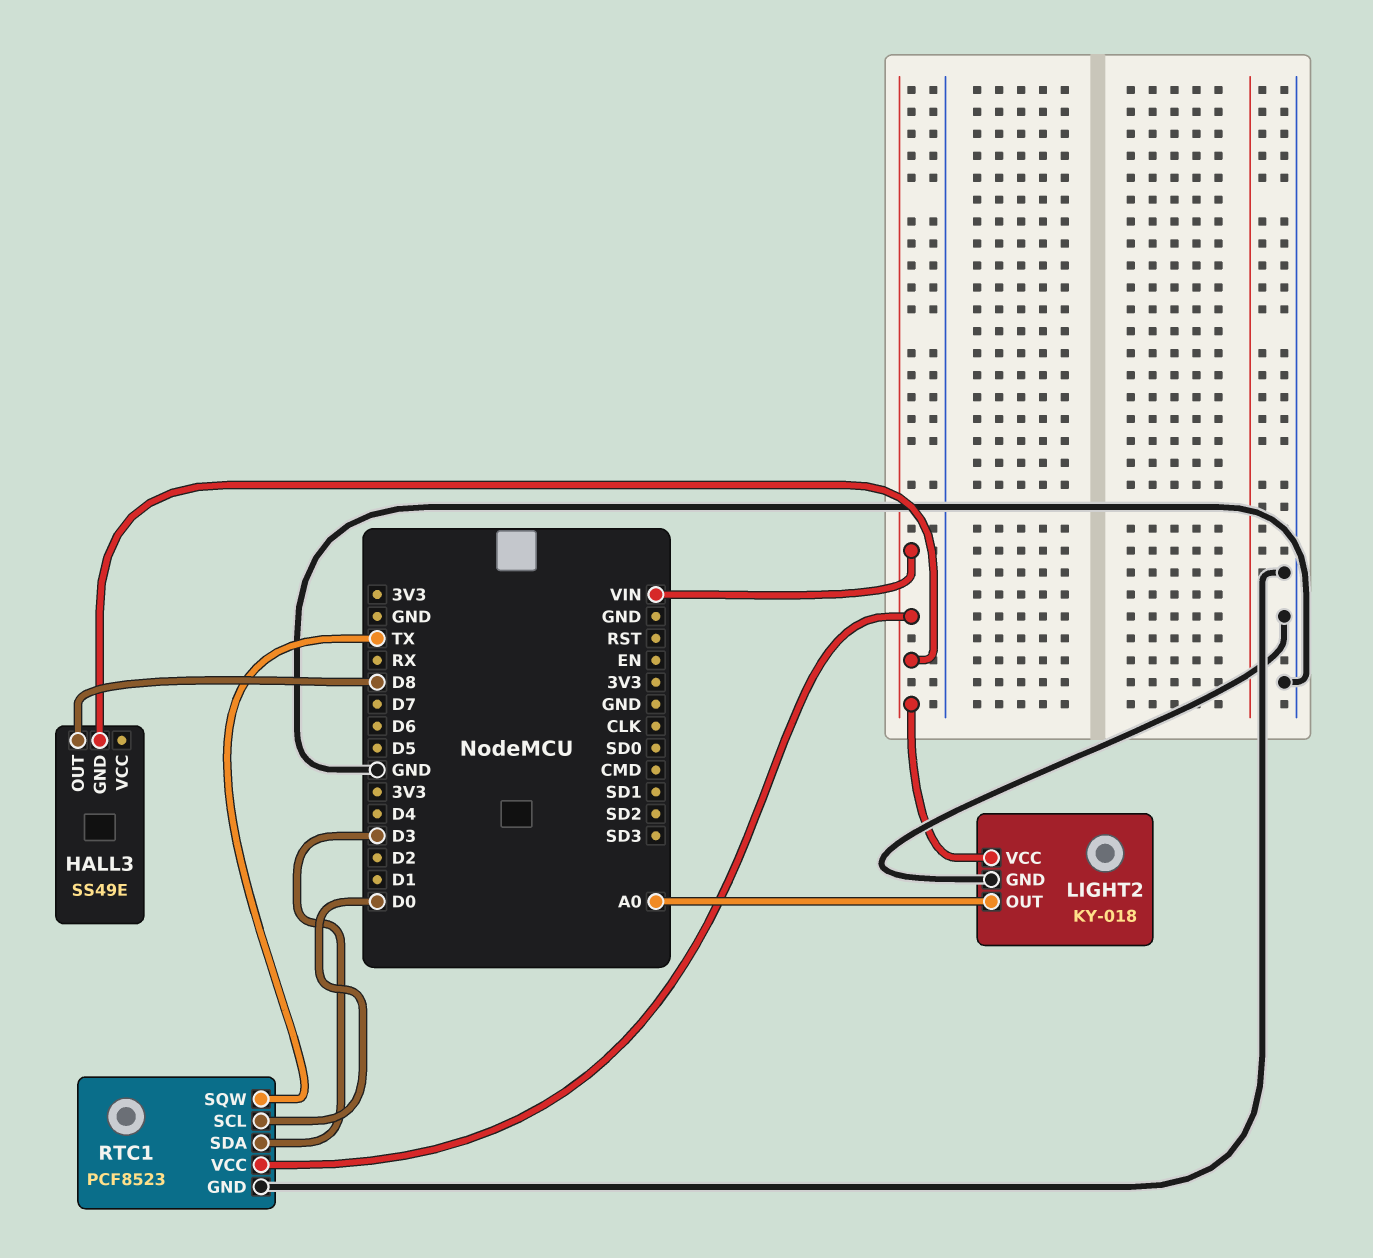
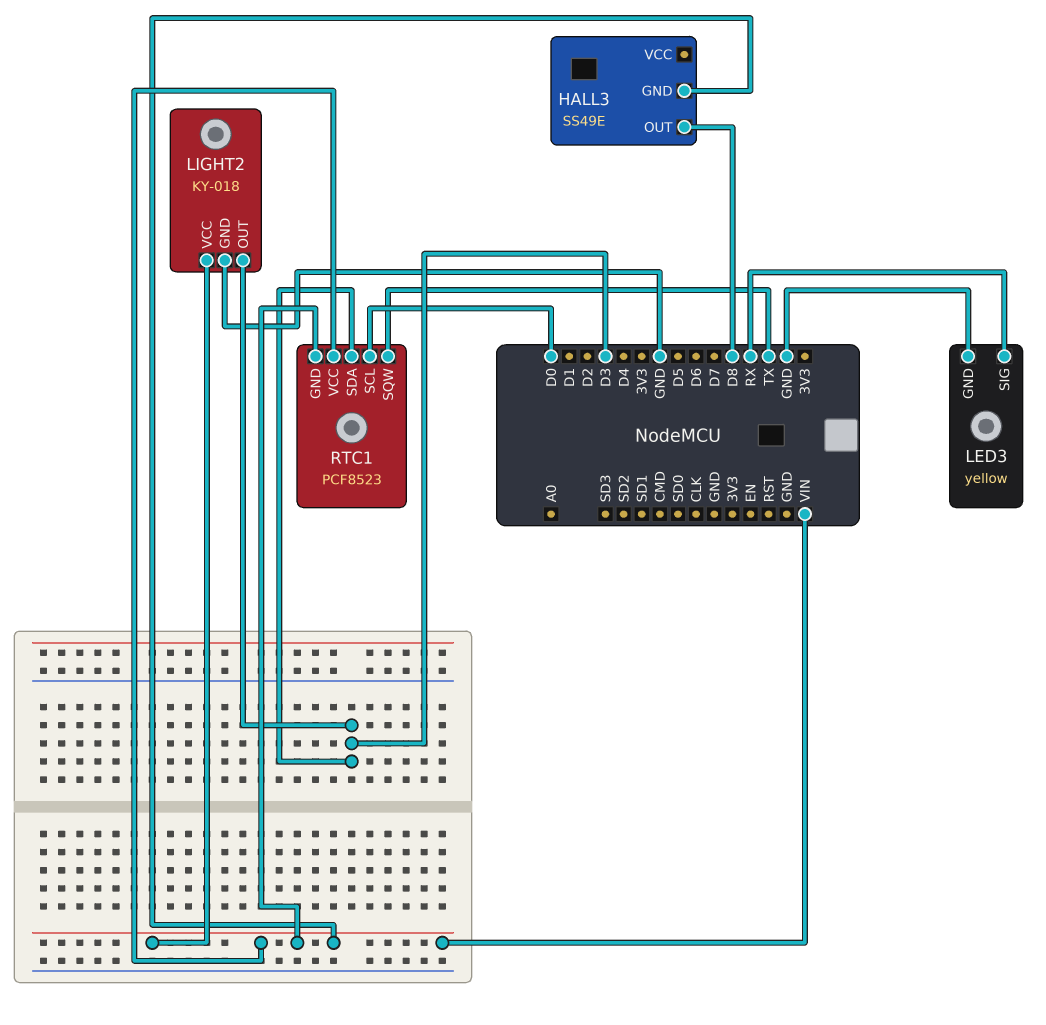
LED3: none -> yellow
LED3 pin GND: none -> GND
LED3 pin SIG: none -> RX
LIGHT2 pin OUT: A0 -> D3
RTC1 pin GND: GND -> VIN

